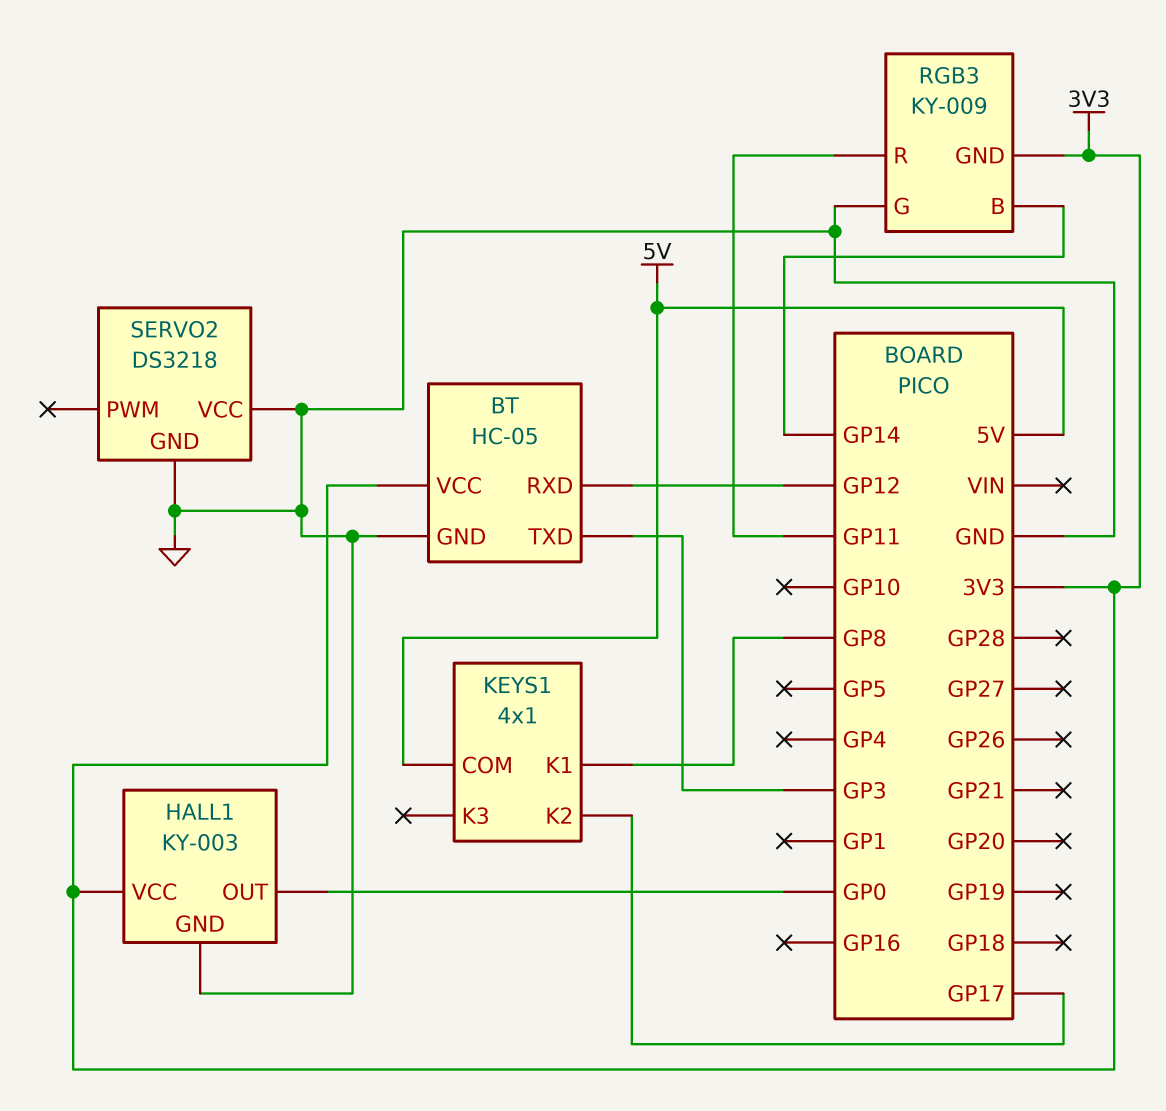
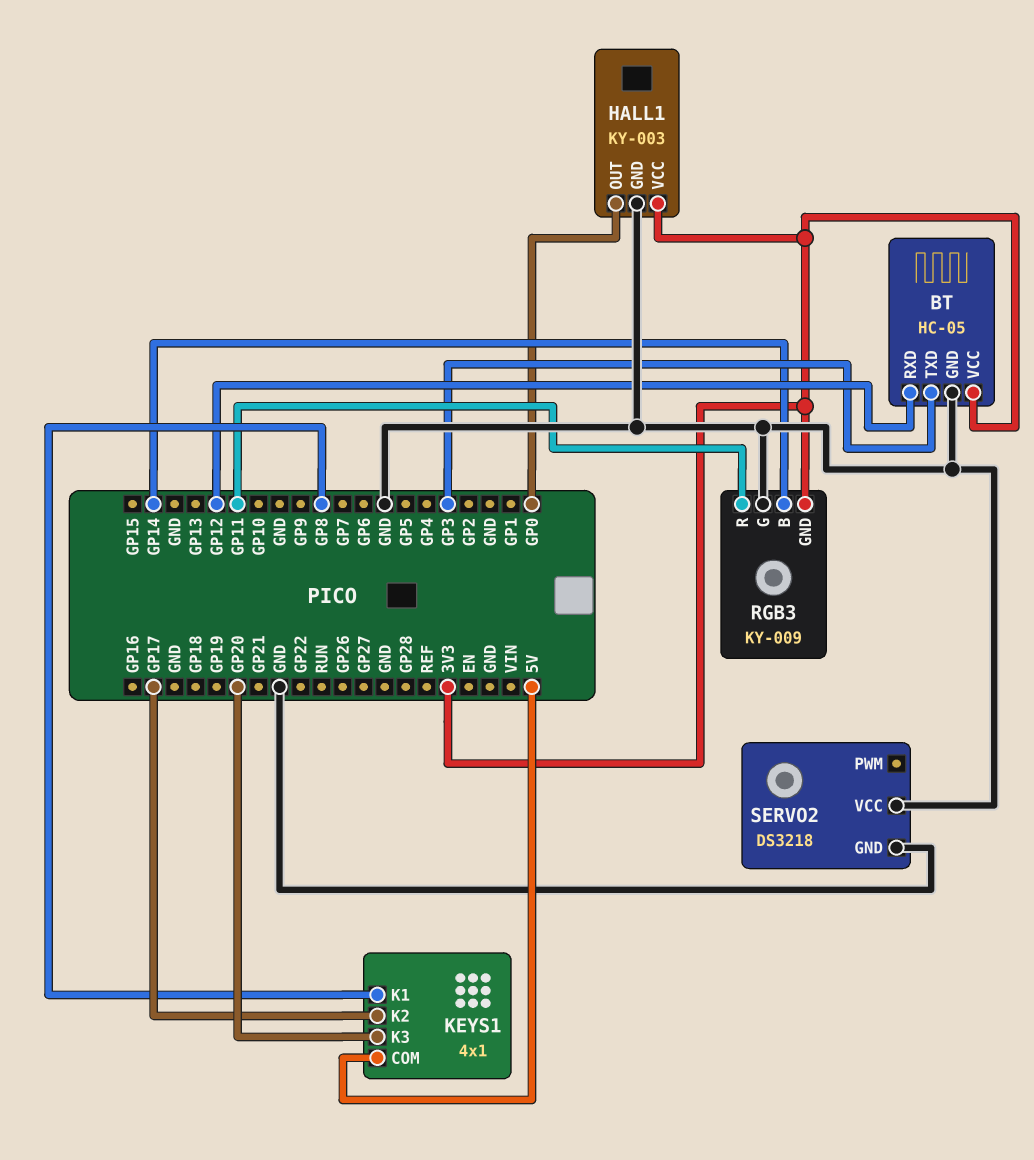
KEYS1 pin K3: none -> GP20

